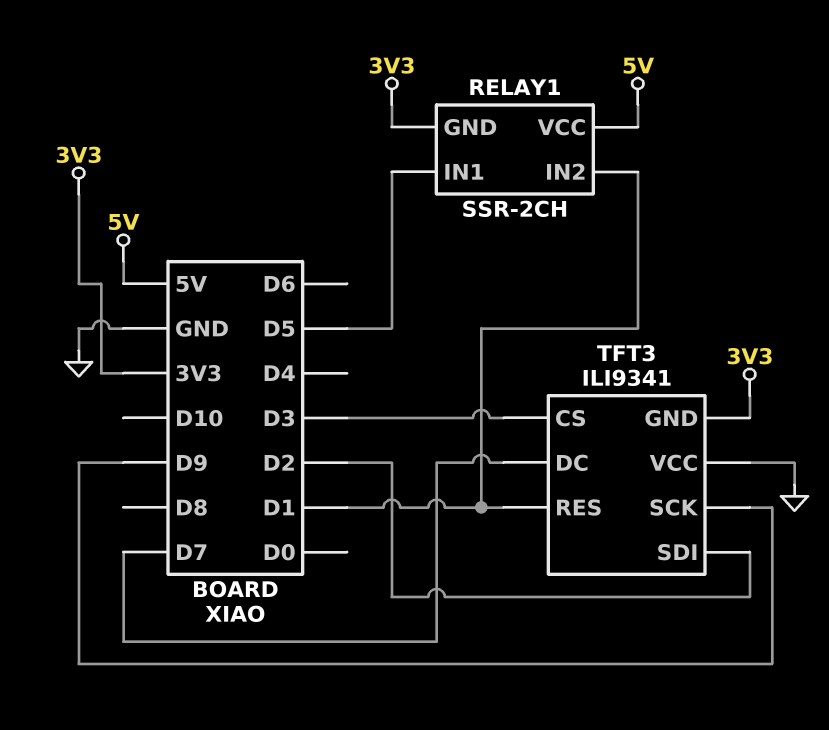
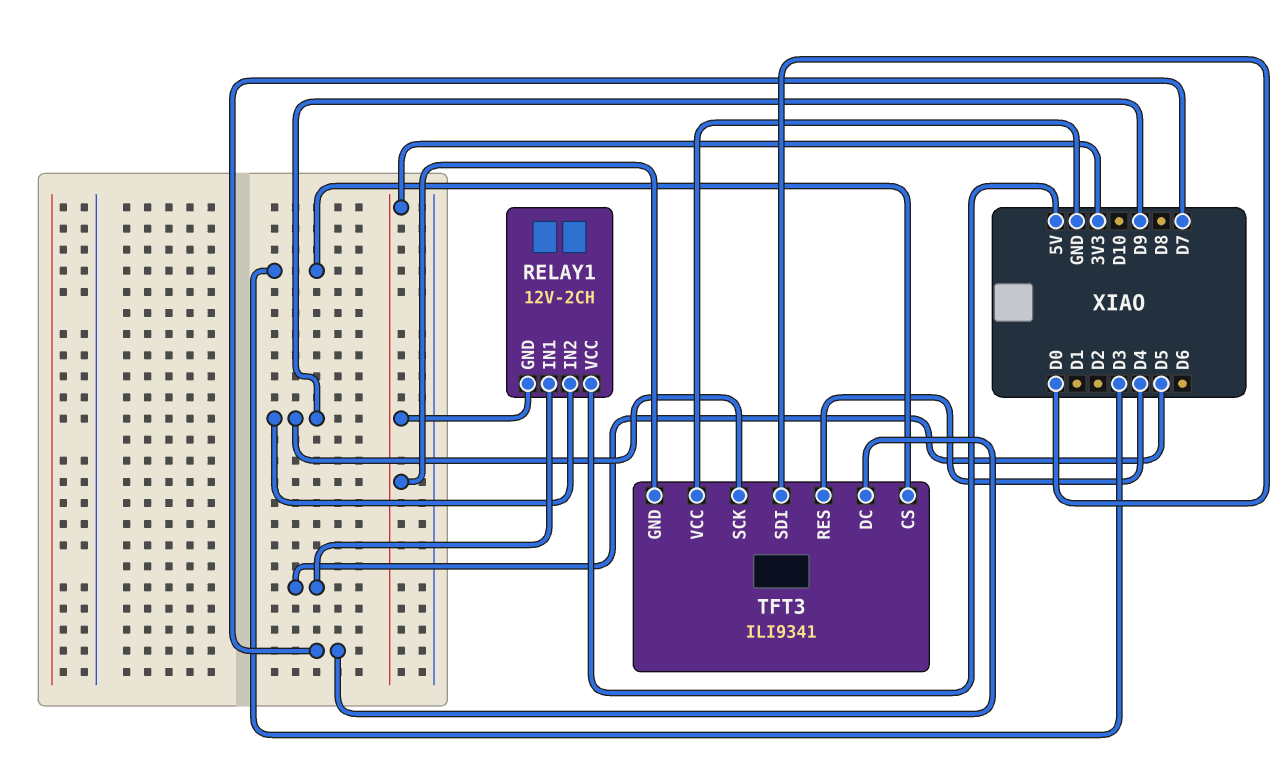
RELAY1: SSR-2CH -> 12V-2CH
RELAY1 pin IN2: D1 -> D9
TFT3 pin RES: D1 -> D4
TFT3 pin SDI: D2 -> D0

